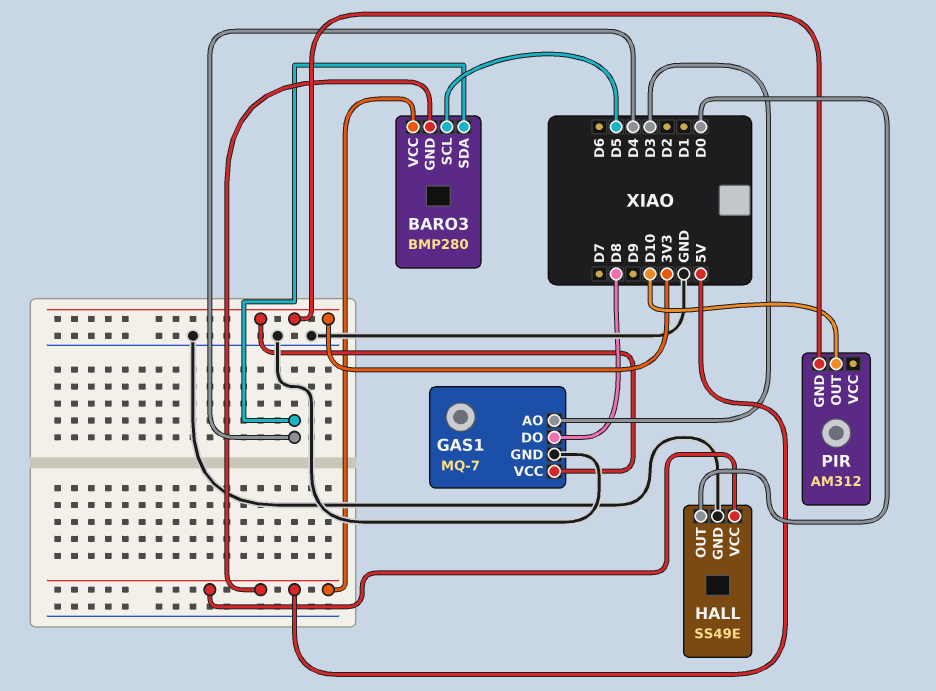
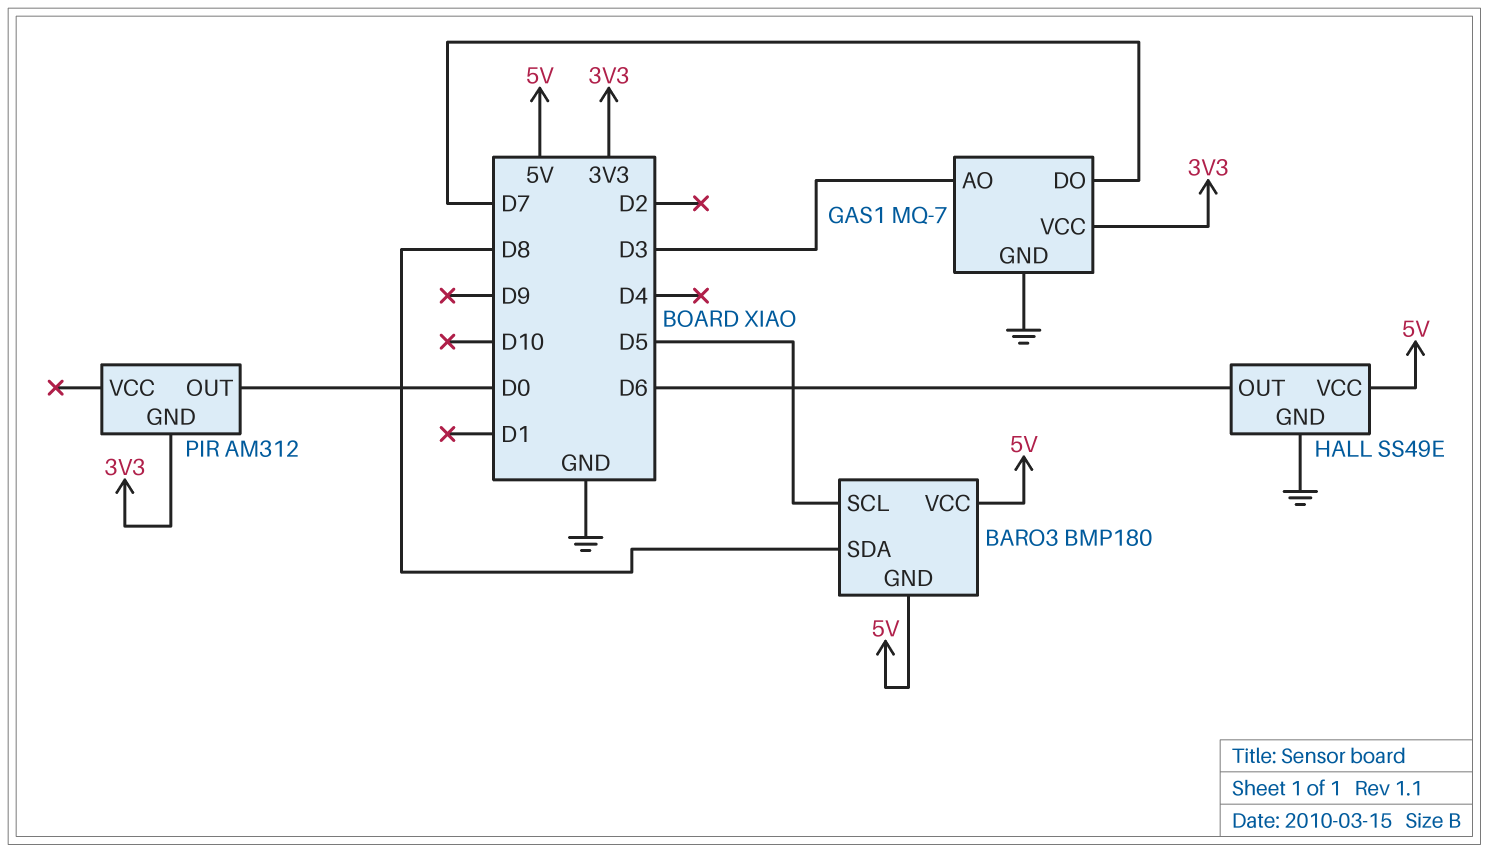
BARO3: BMP280 -> BMP180
BARO3 pin SDA: D4 -> D8
GAS1 pin DO: D8 -> D7
HALL pin OUT: D0 -> D6
PIR pin OUT: D10 -> D0

